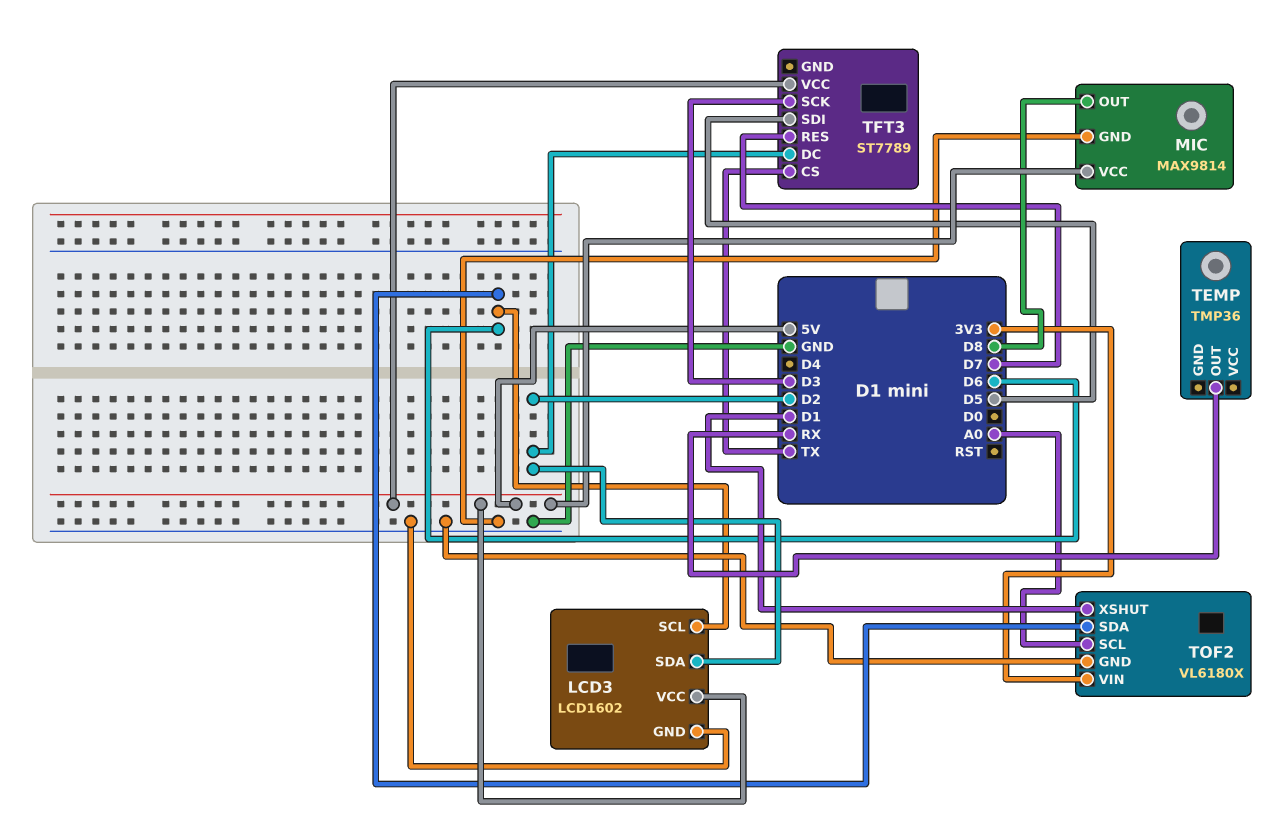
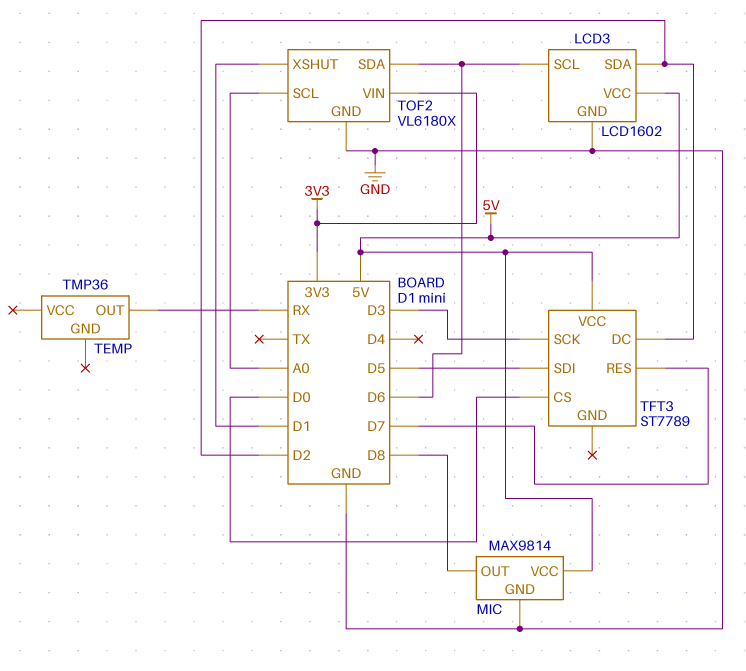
TFT3 pin CS: TX -> D0

